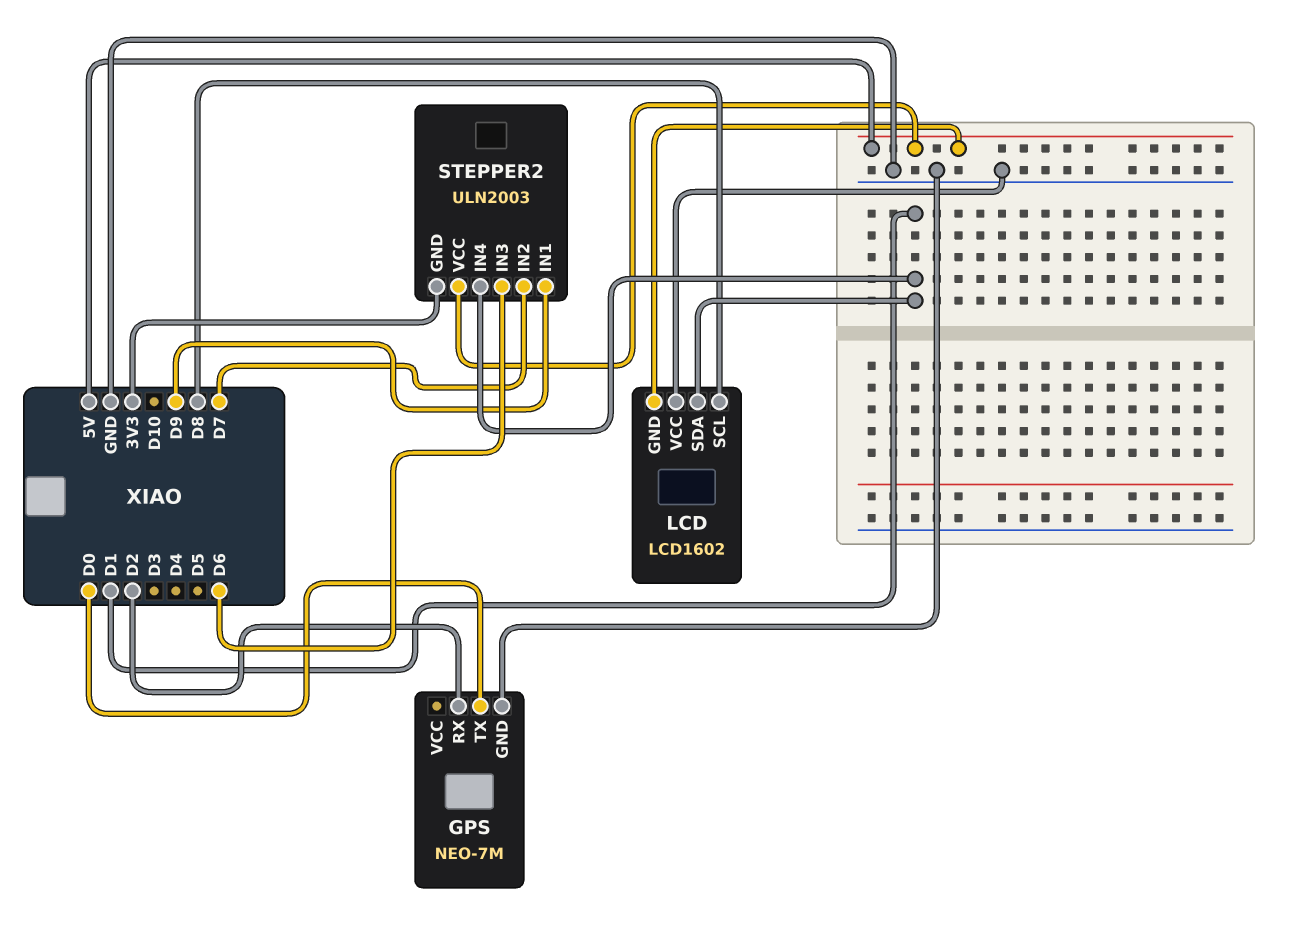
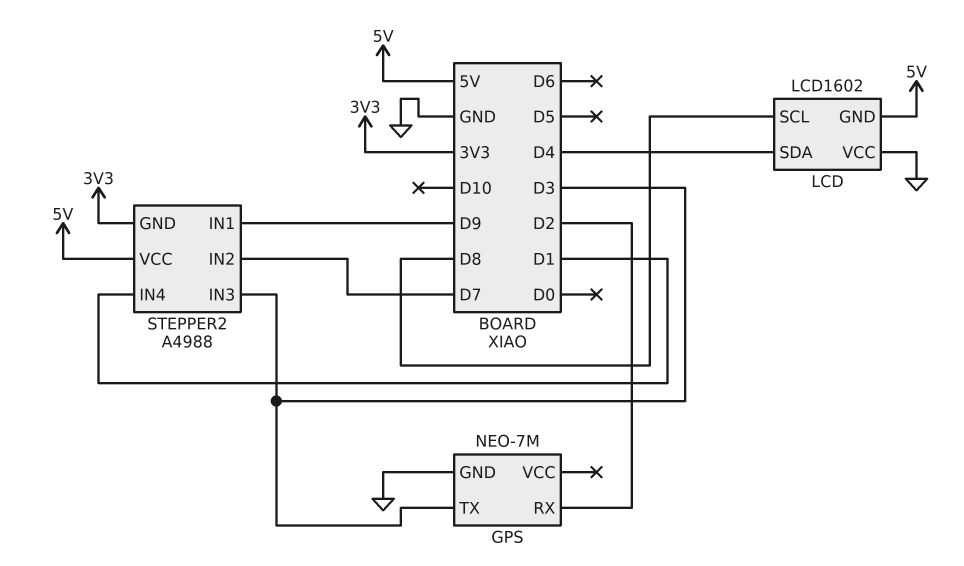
GPS pin TX: D0 -> D3
LCD pin SDA: D1 -> D4
STEPPER2: ULN2003 -> A4988
STEPPER2 pin IN3: D6 -> D3

